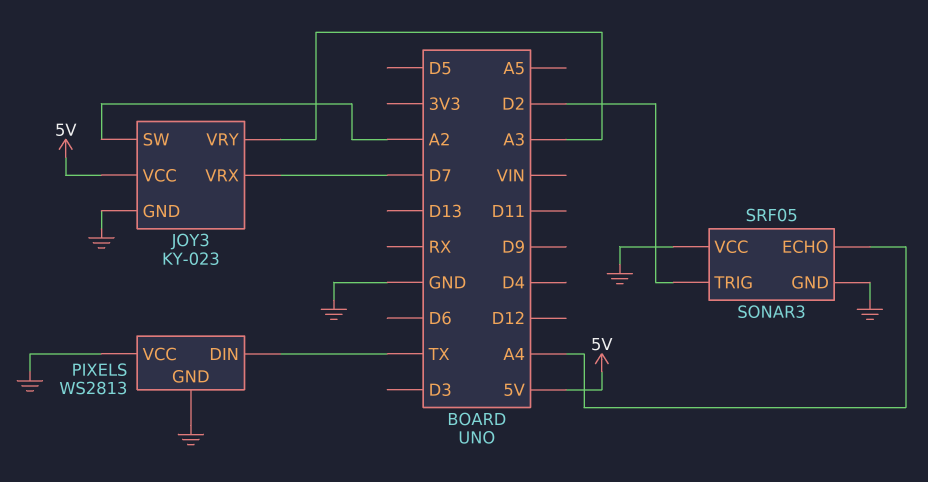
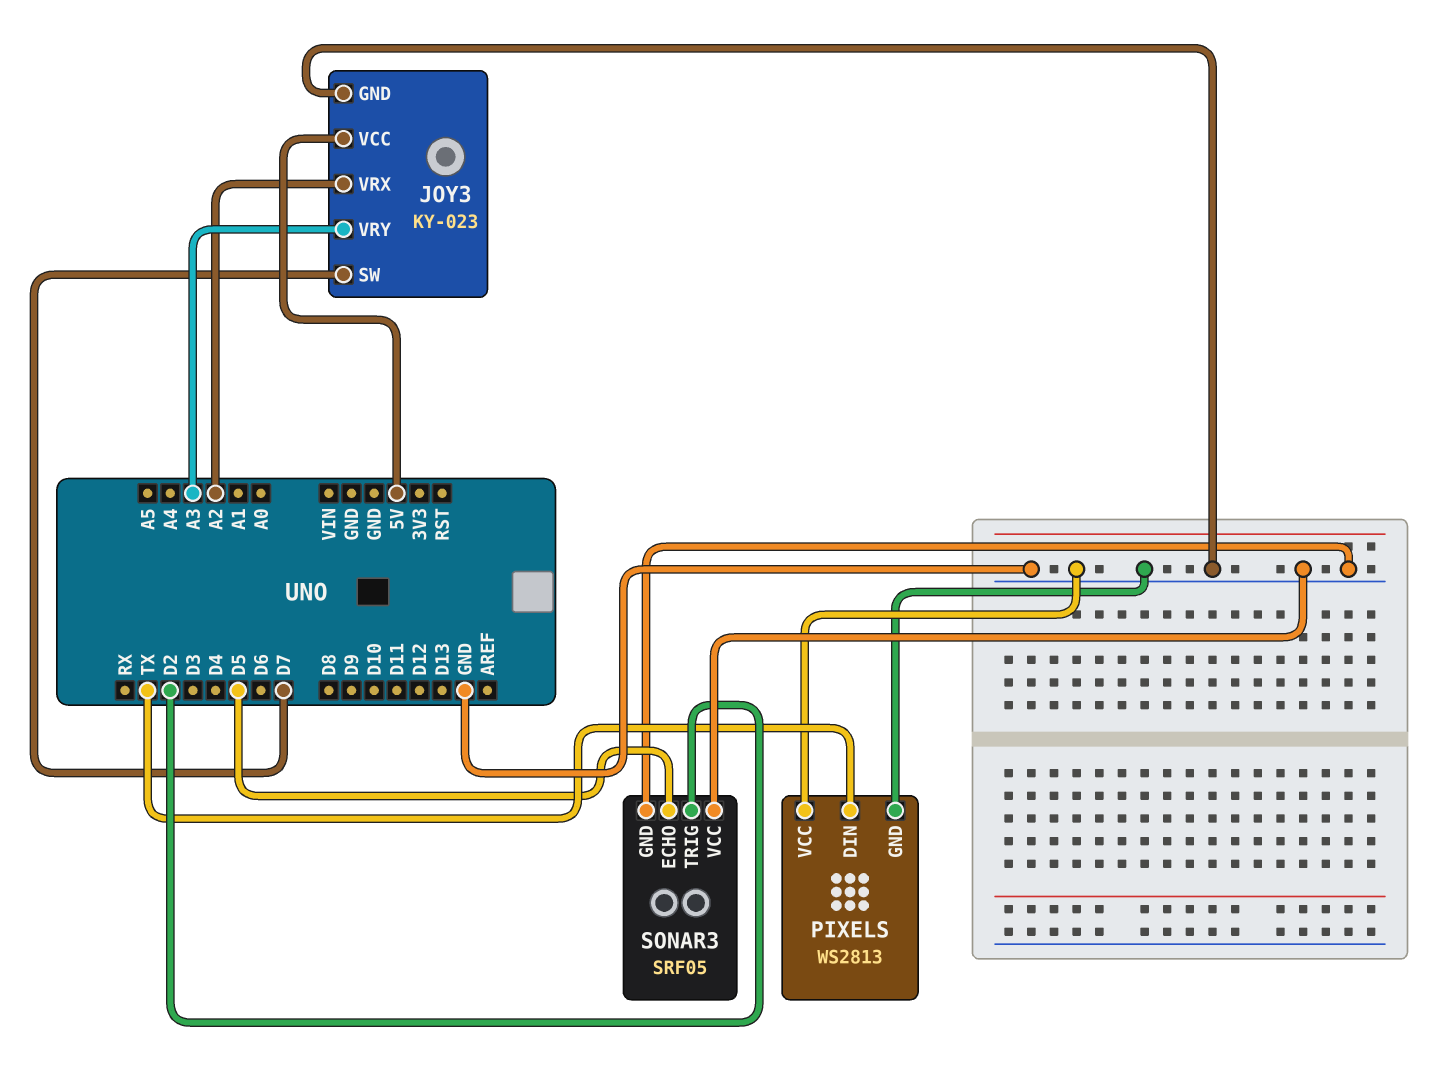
JOY3 pin SW: A2 -> D7
JOY3 pin VRX: D7 -> A2
SONAR3 pin ECHO: A4 -> D5

